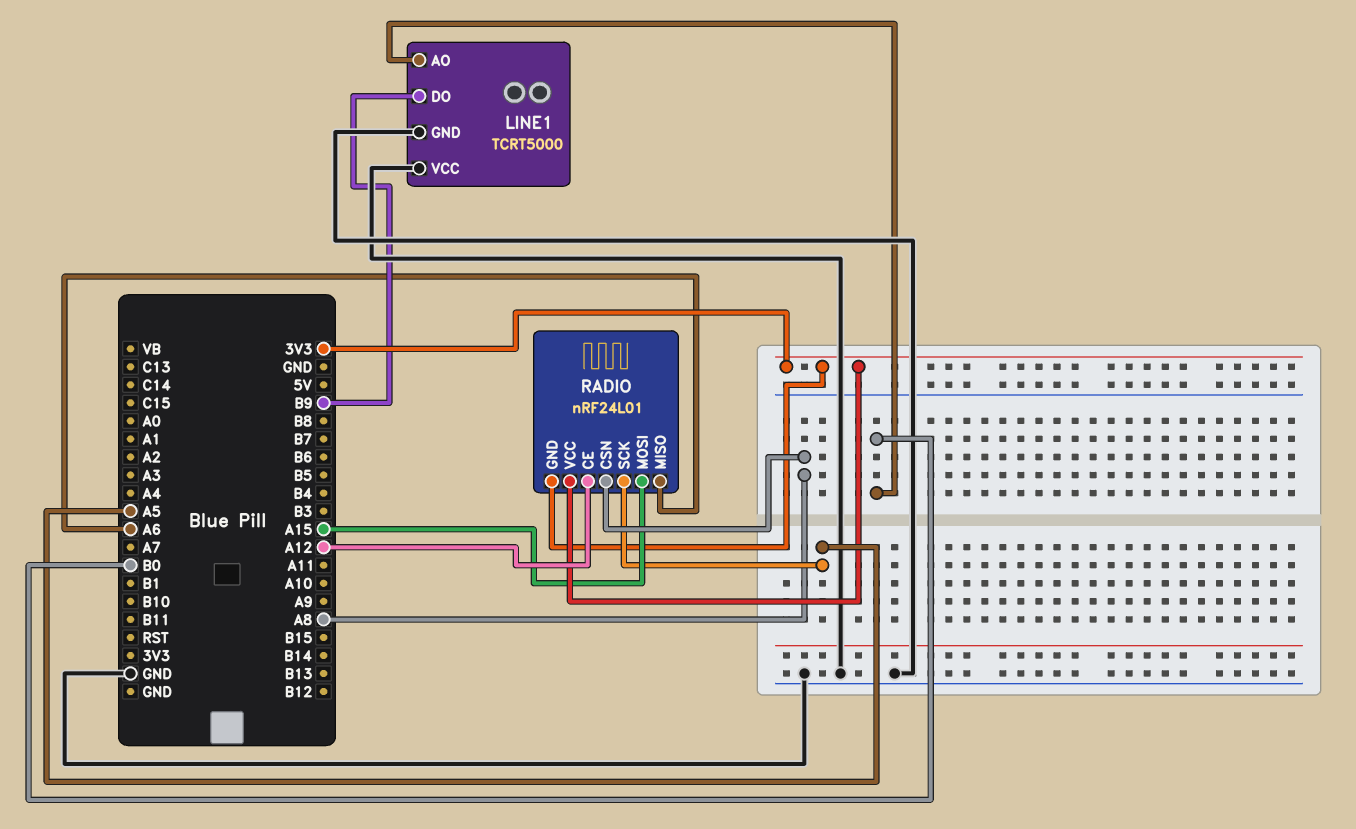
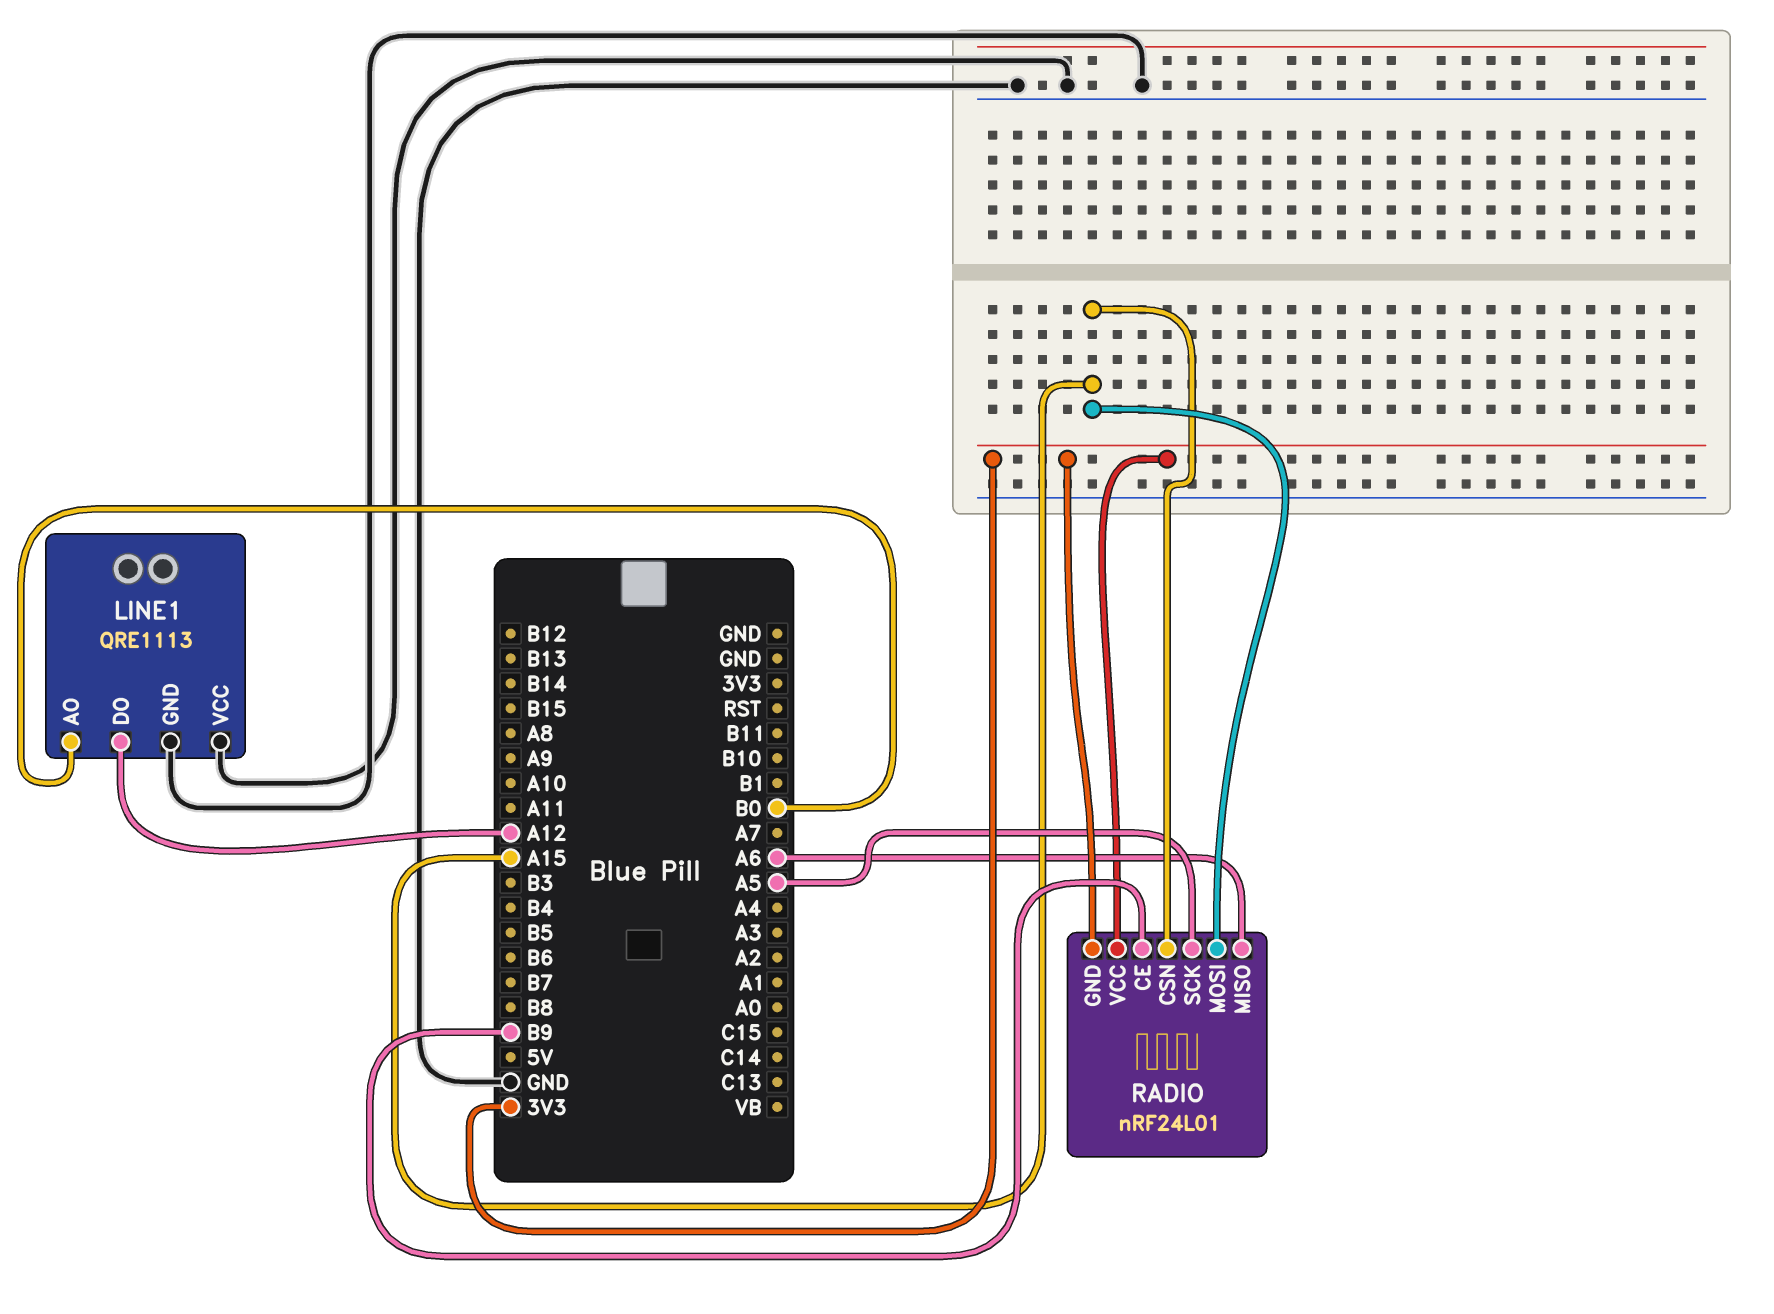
LINE1: TCRT5000 -> QRE1113
LINE1 pin DO: B9 -> A12
RADIO pin CE: A12 -> B9
RADIO pin CSN: A8 -> A15

